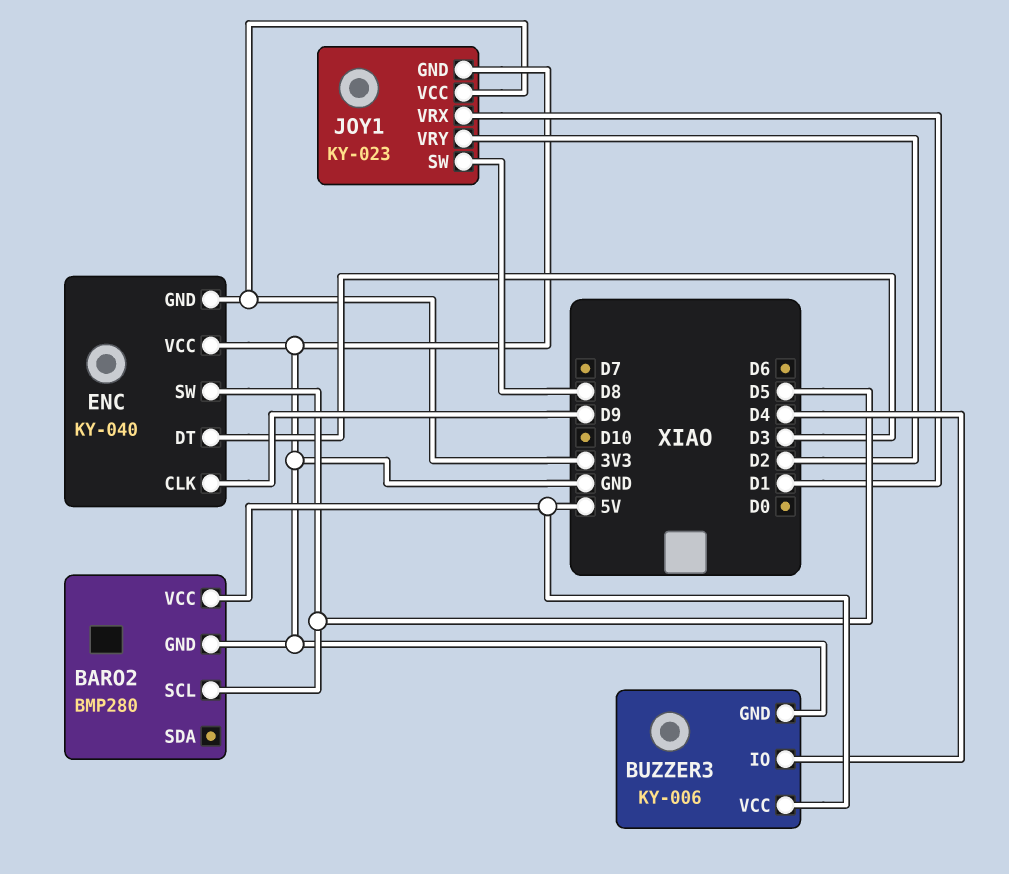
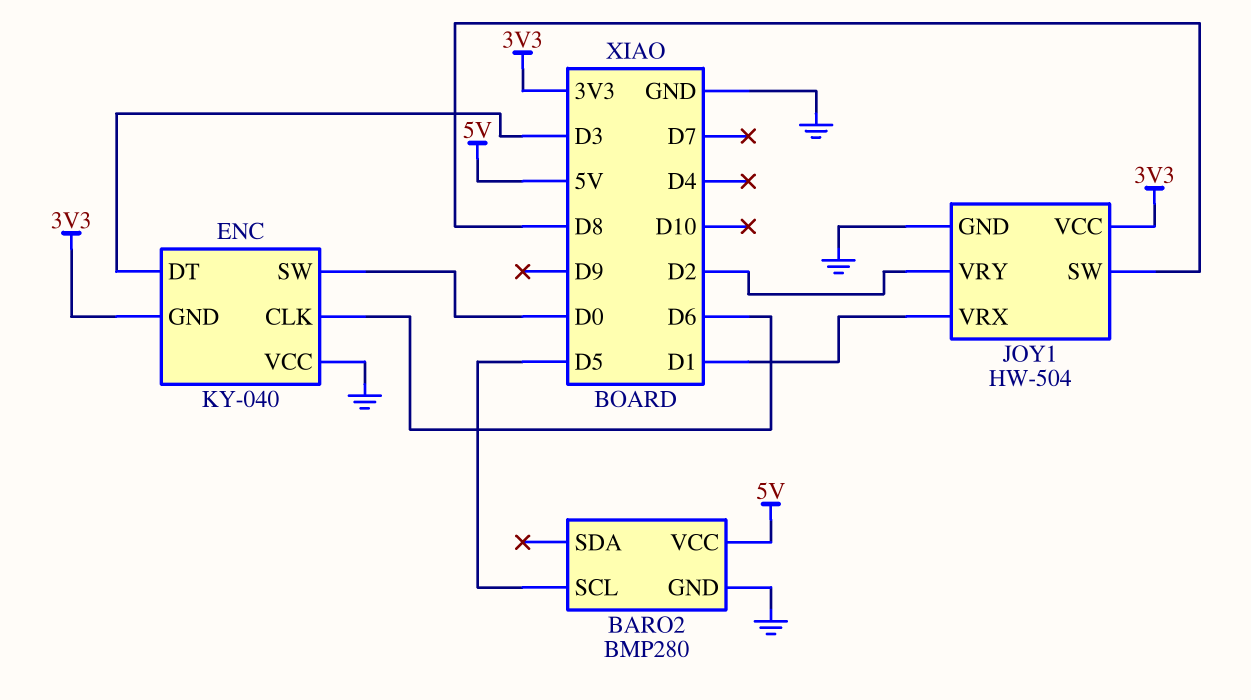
BUZZER3: KY-006 -> none
BUZZER3 pin GND: GND -> none
BUZZER3 pin IO: D4 -> none
BUZZER3 pin VCC: 5V -> none
ENC pin CLK: D9 -> D6
ENC pin SW: D5 -> D0
JOY1: KY-023 -> HW-504

